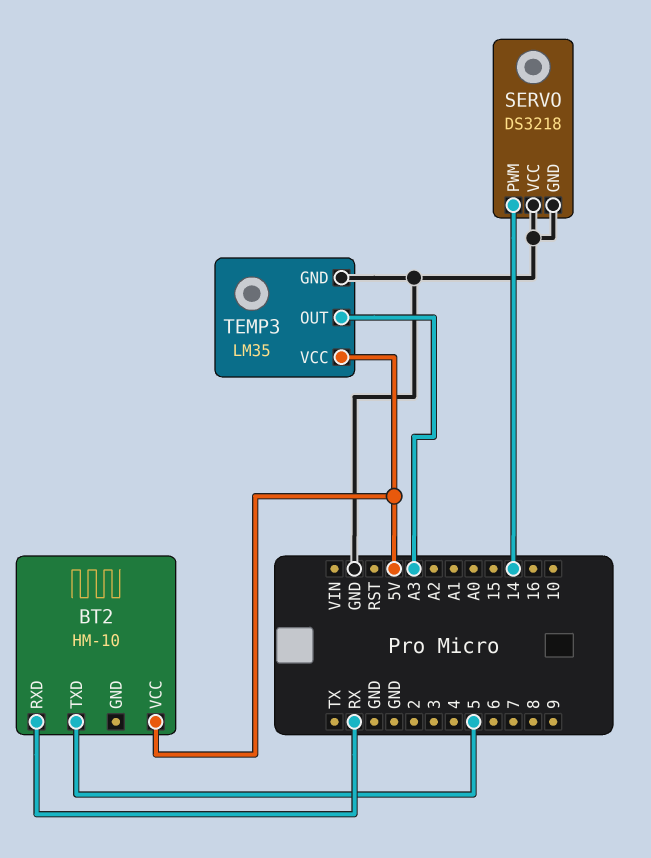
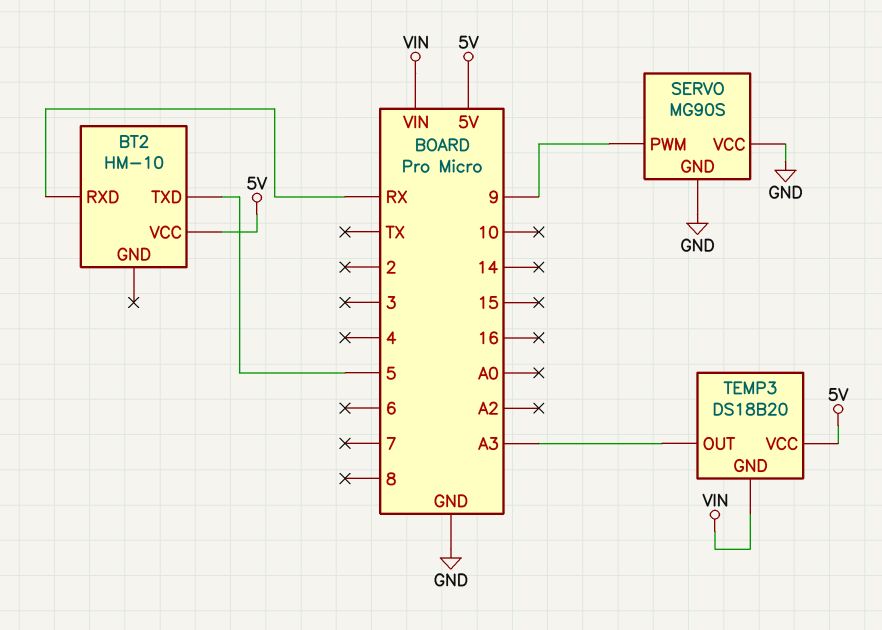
SERVO: DS3218 -> MG90S
SERVO pin PWM: 14 -> 9
TEMP3: LM35 -> DS18B20
TEMP3 pin GND: GND -> VIN

